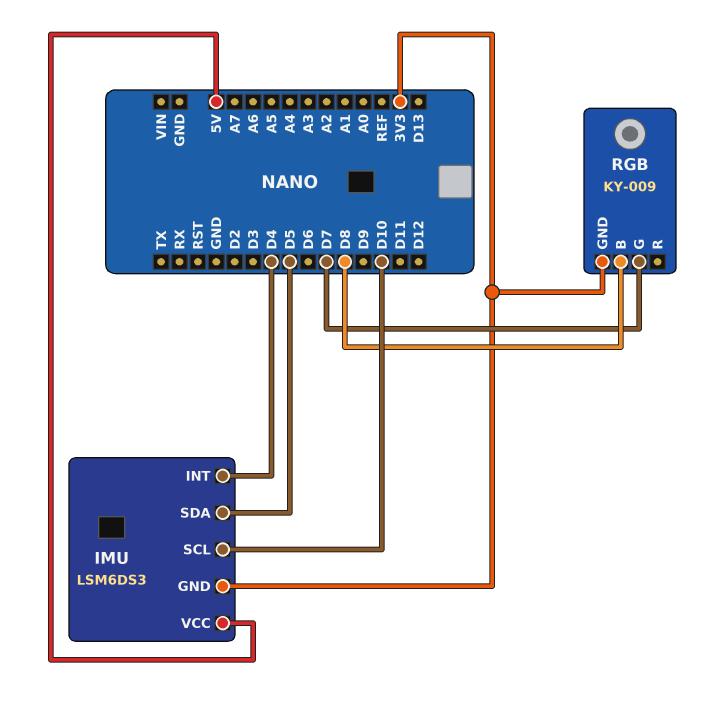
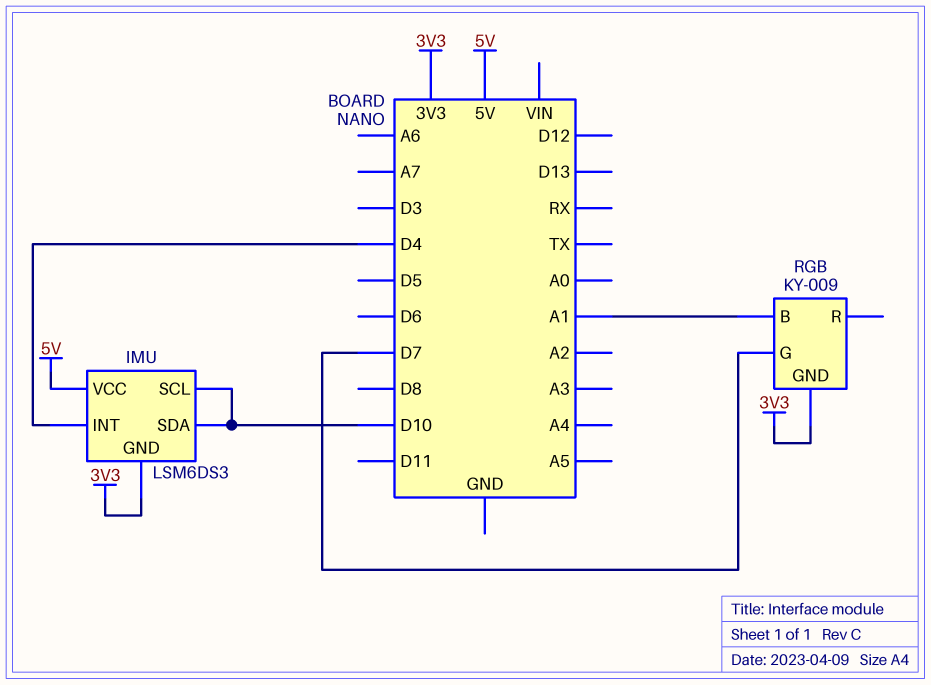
IMU pin SDA: D5 -> D10
RGB pin B: D8 -> A1

